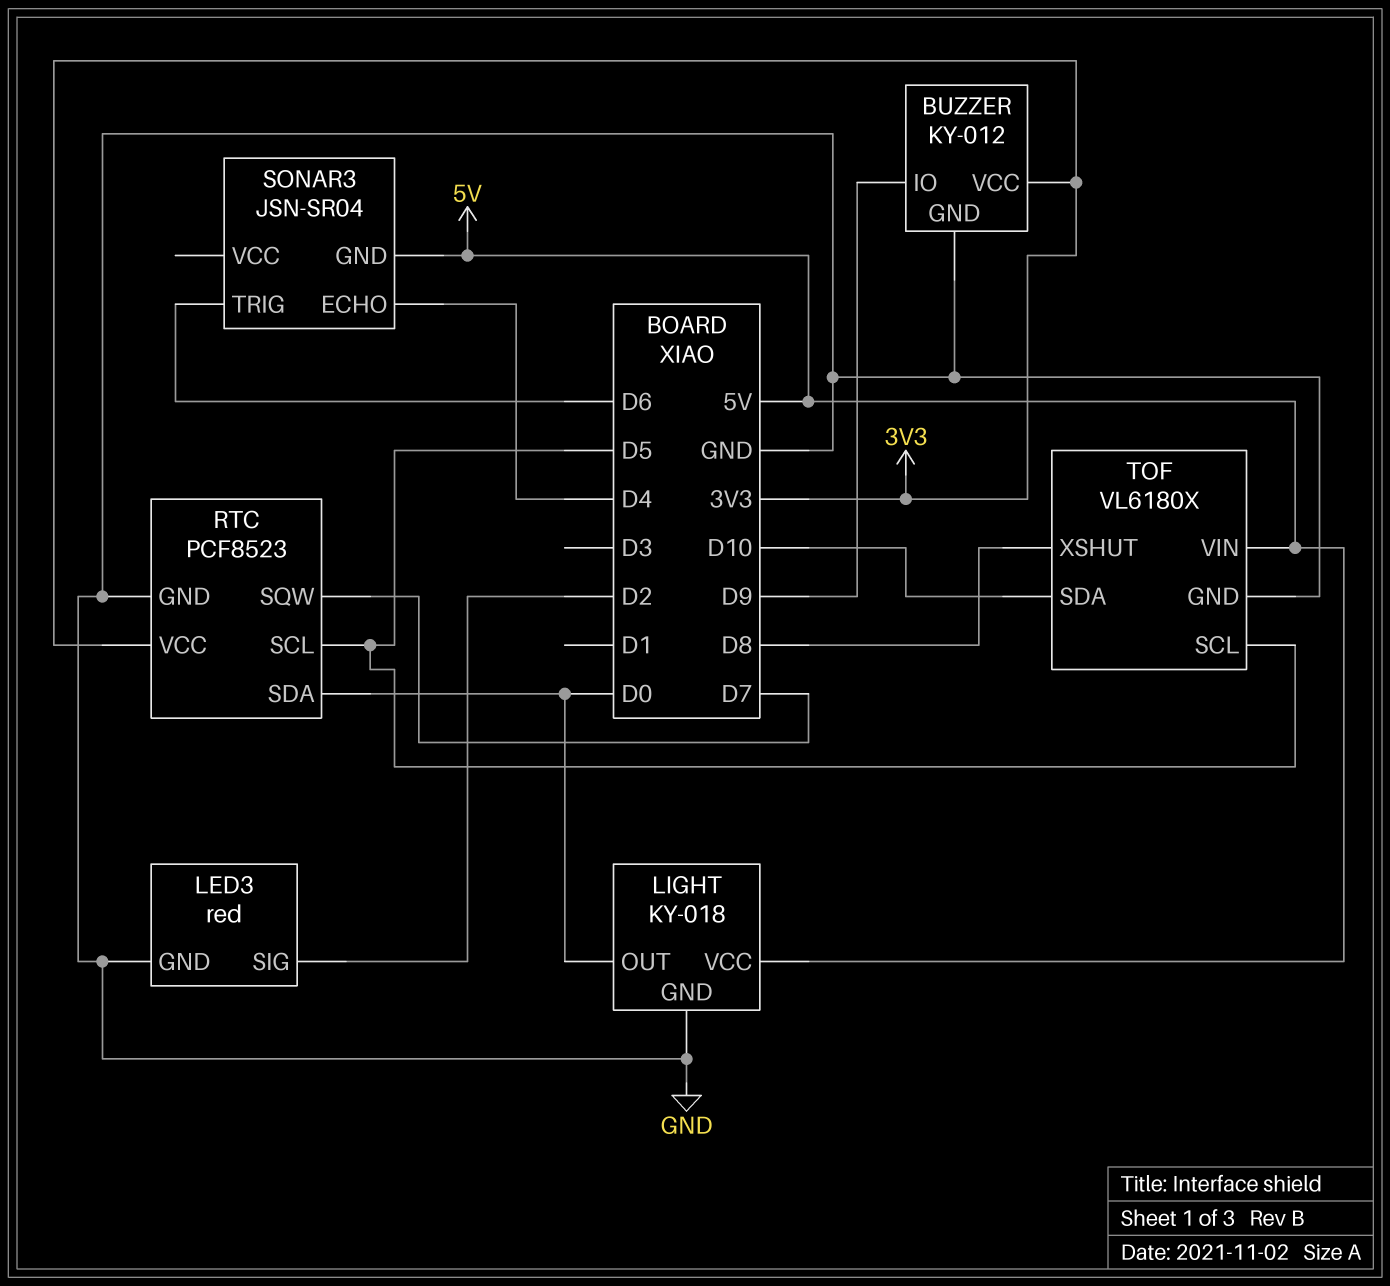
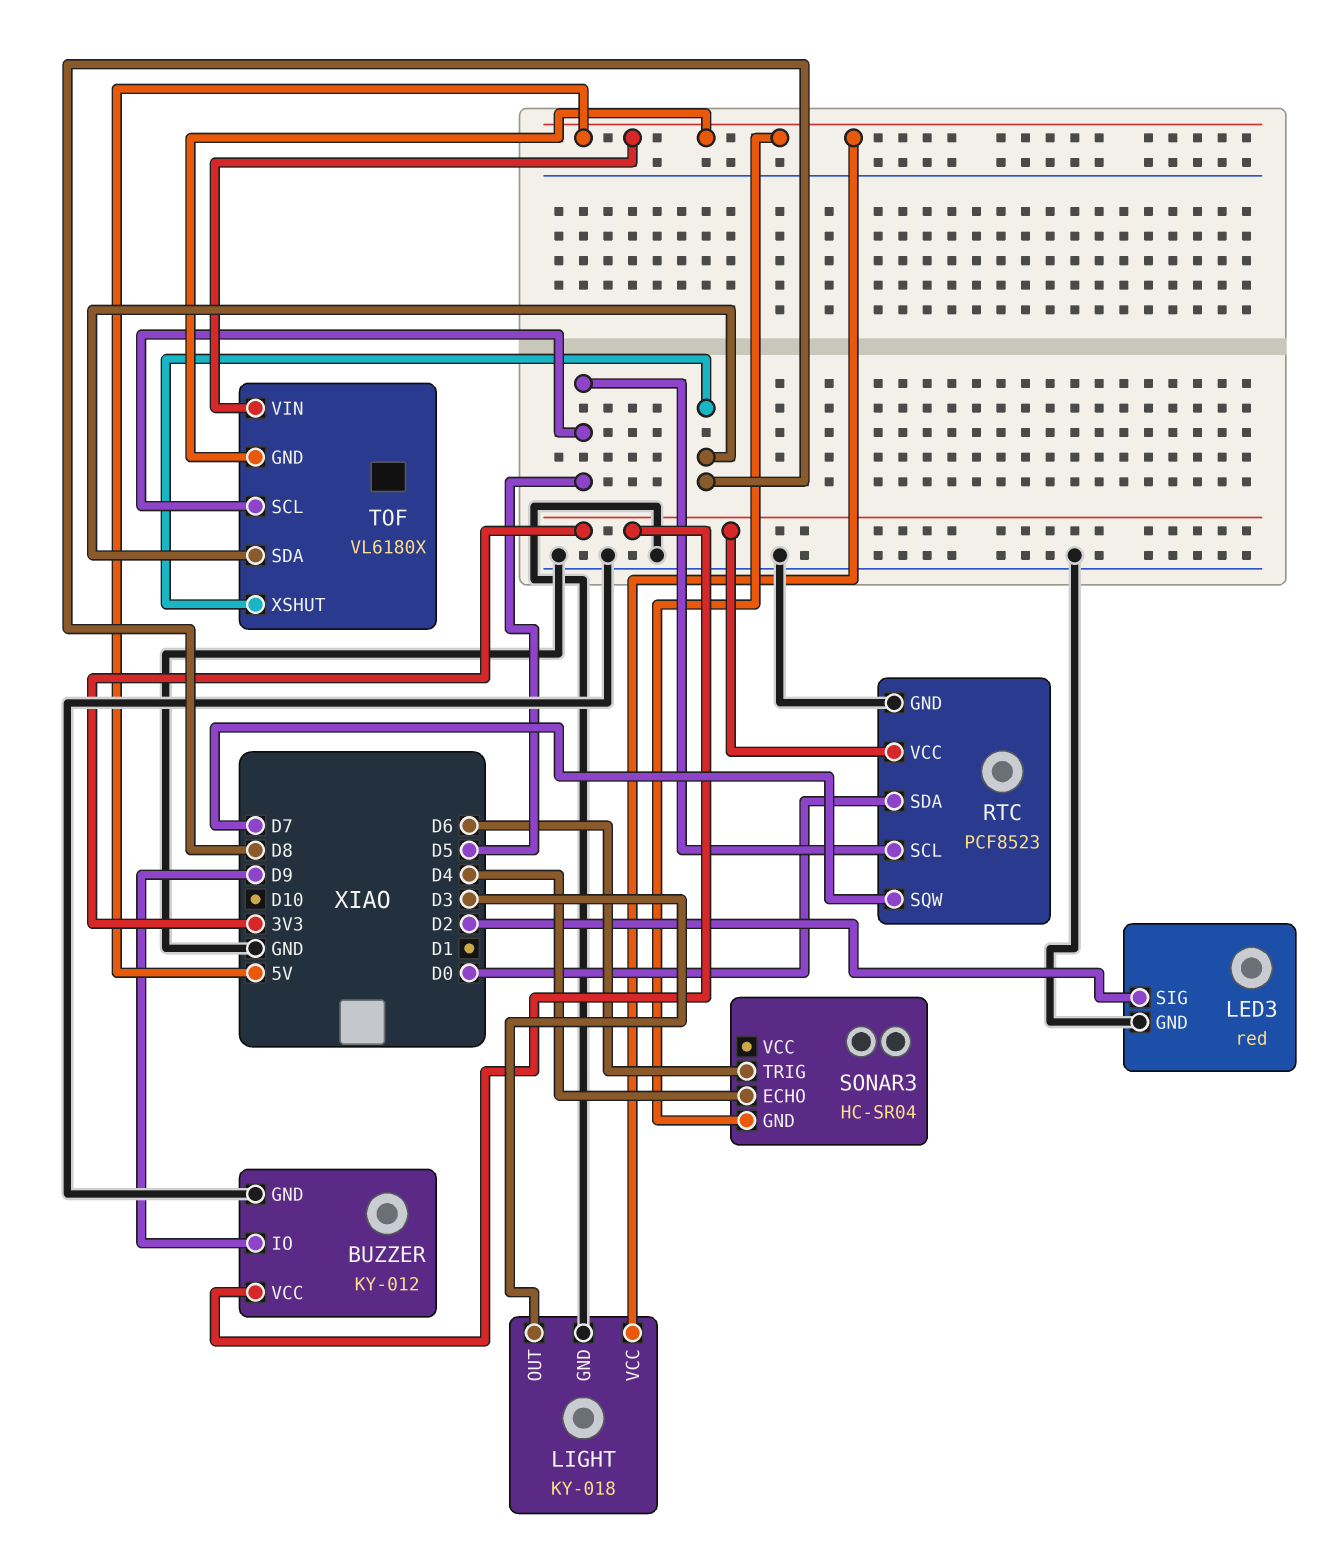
LIGHT pin OUT: D0 -> D3
SONAR3: JSN-SR04 -> HC-SR04
TOF pin GND: GND -> 5V
TOF pin SDA: D10 -> D8

